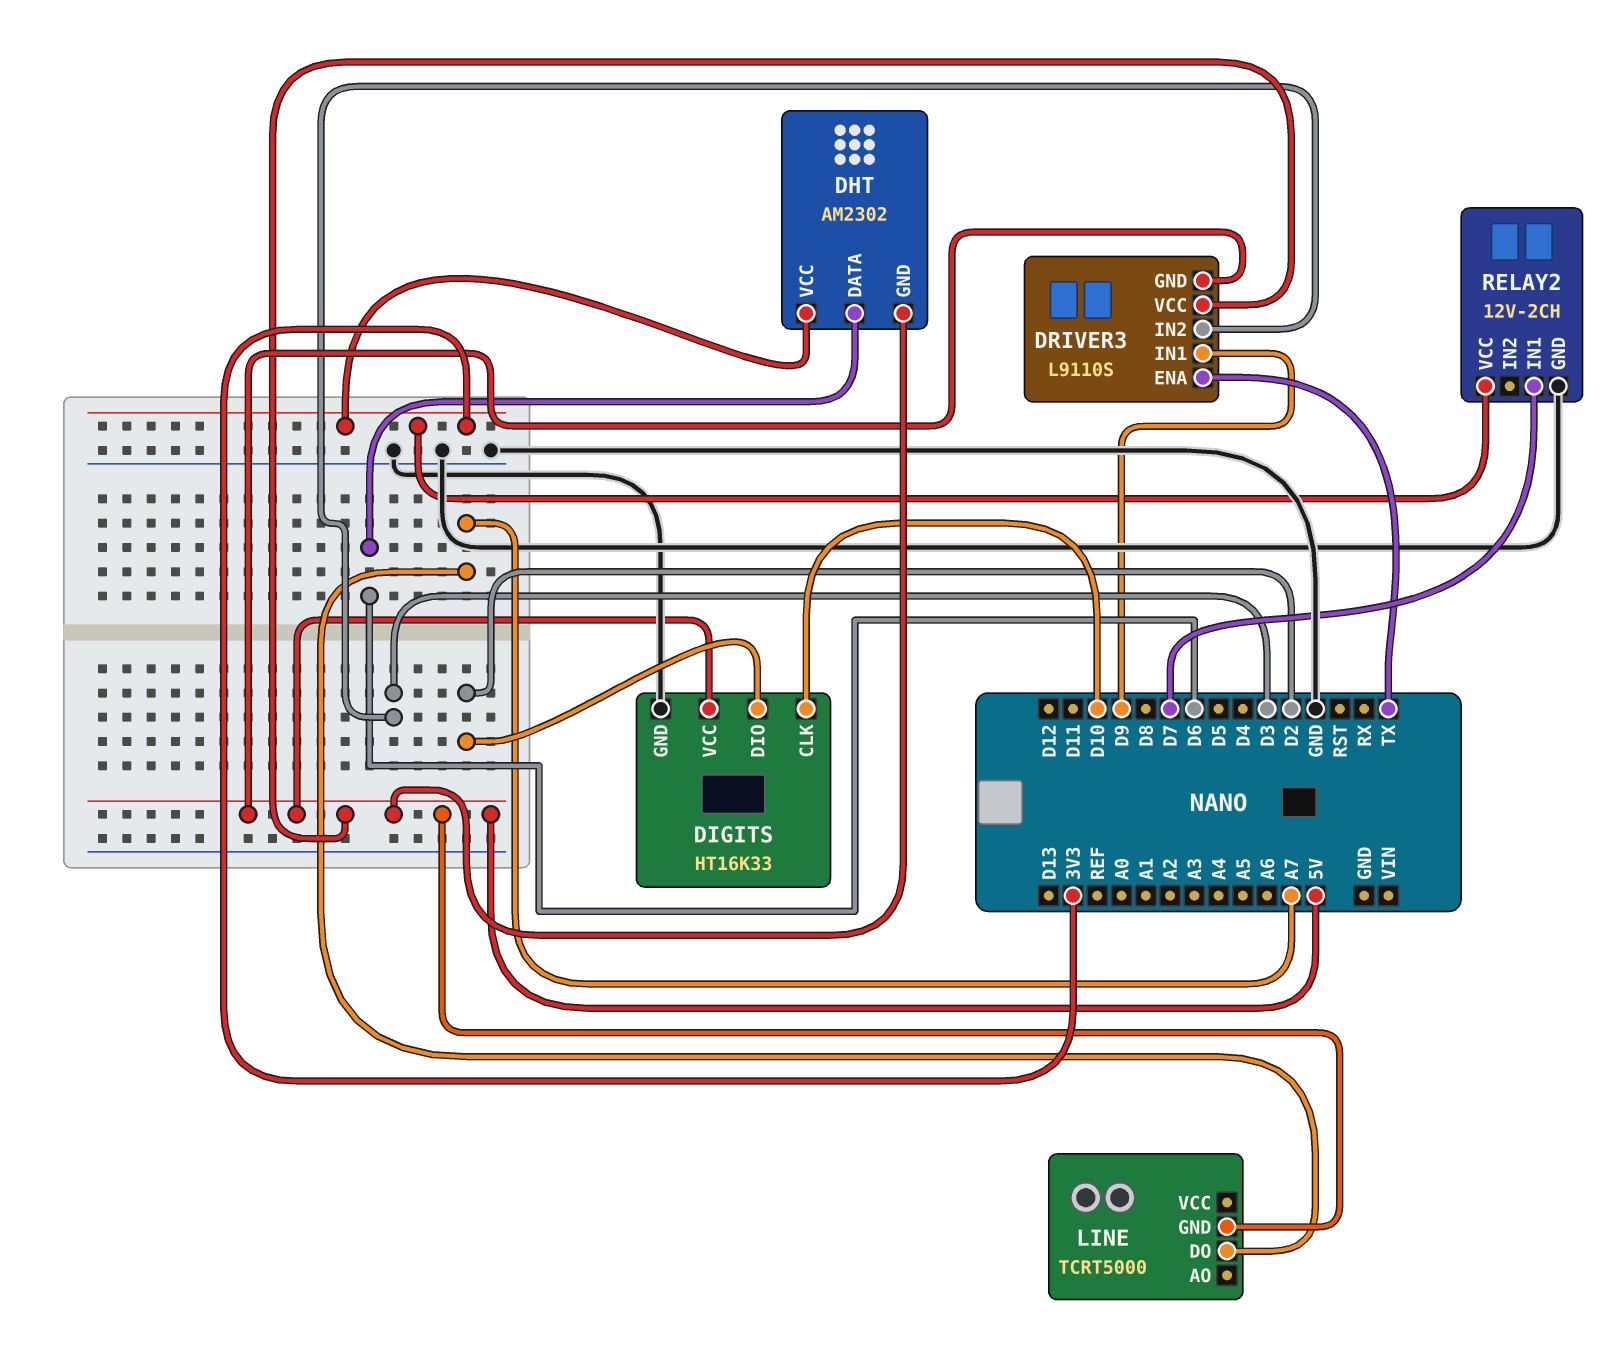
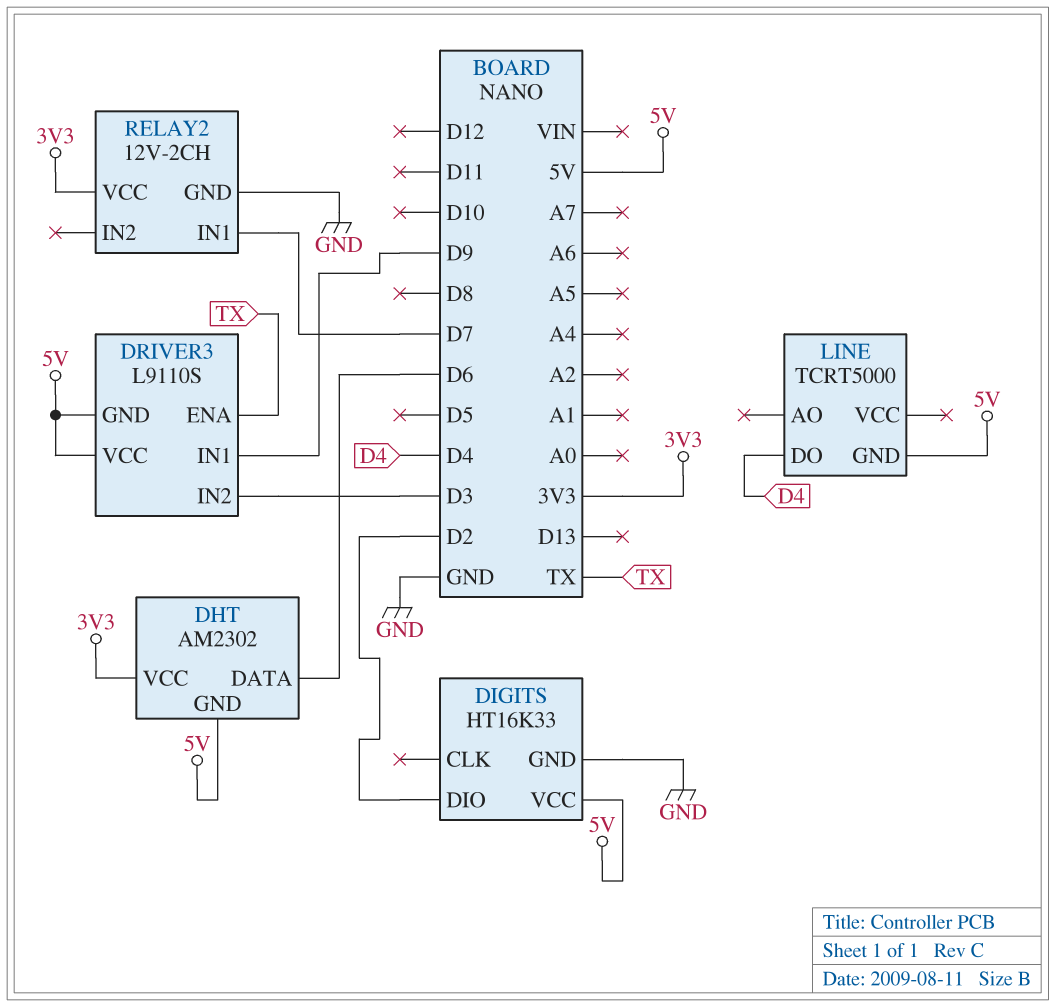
DIGITS pin CLK: D10 -> none
LINE pin DO: A7 -> D4

